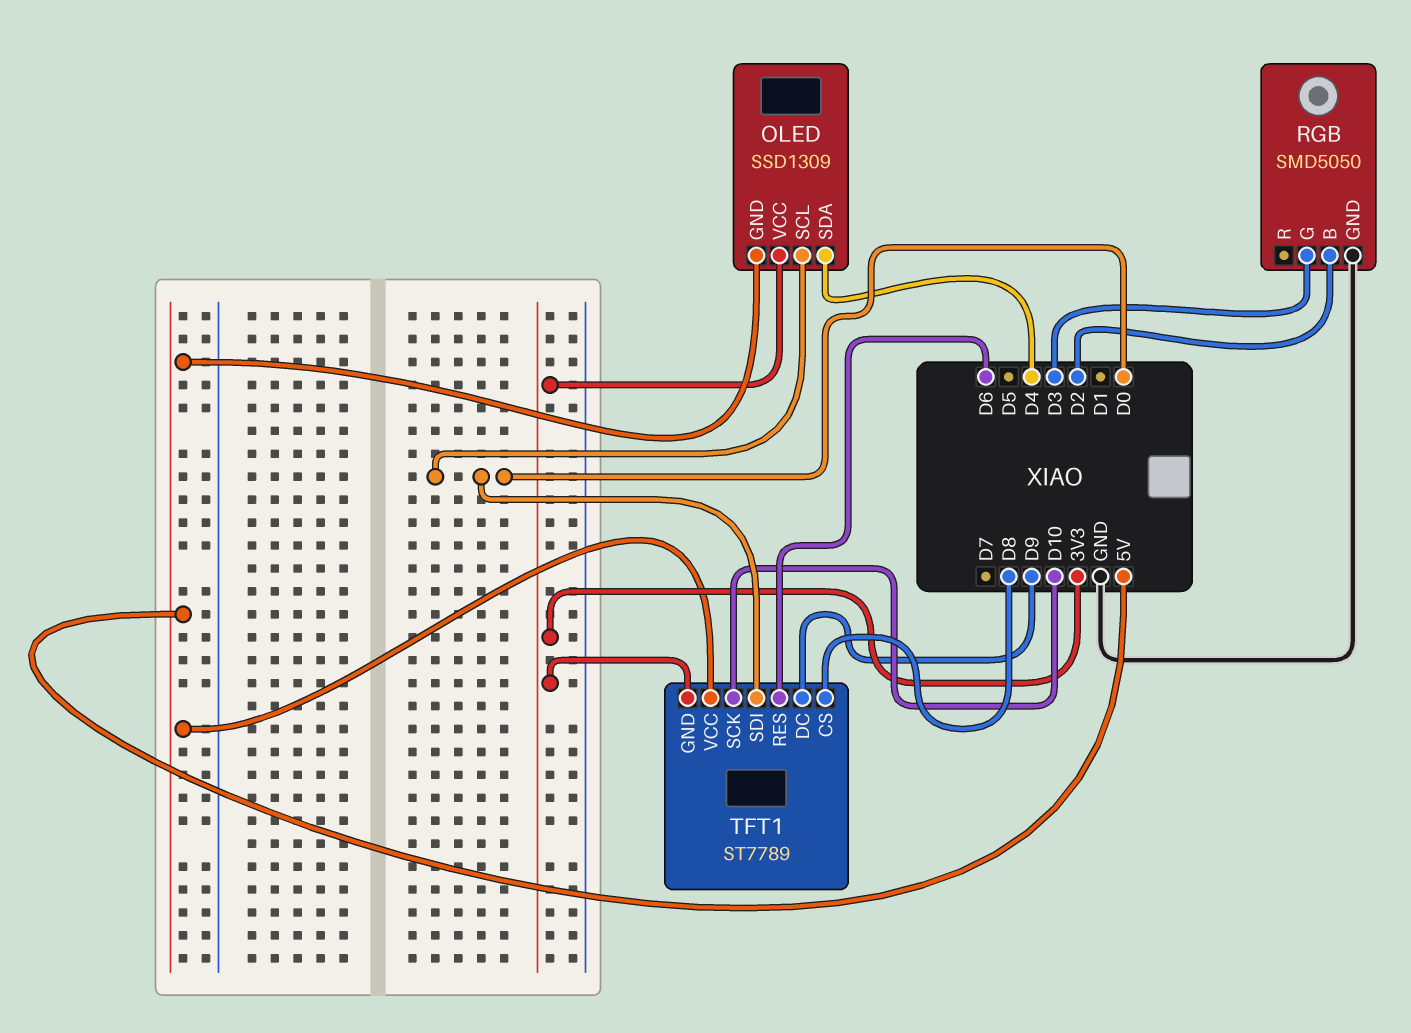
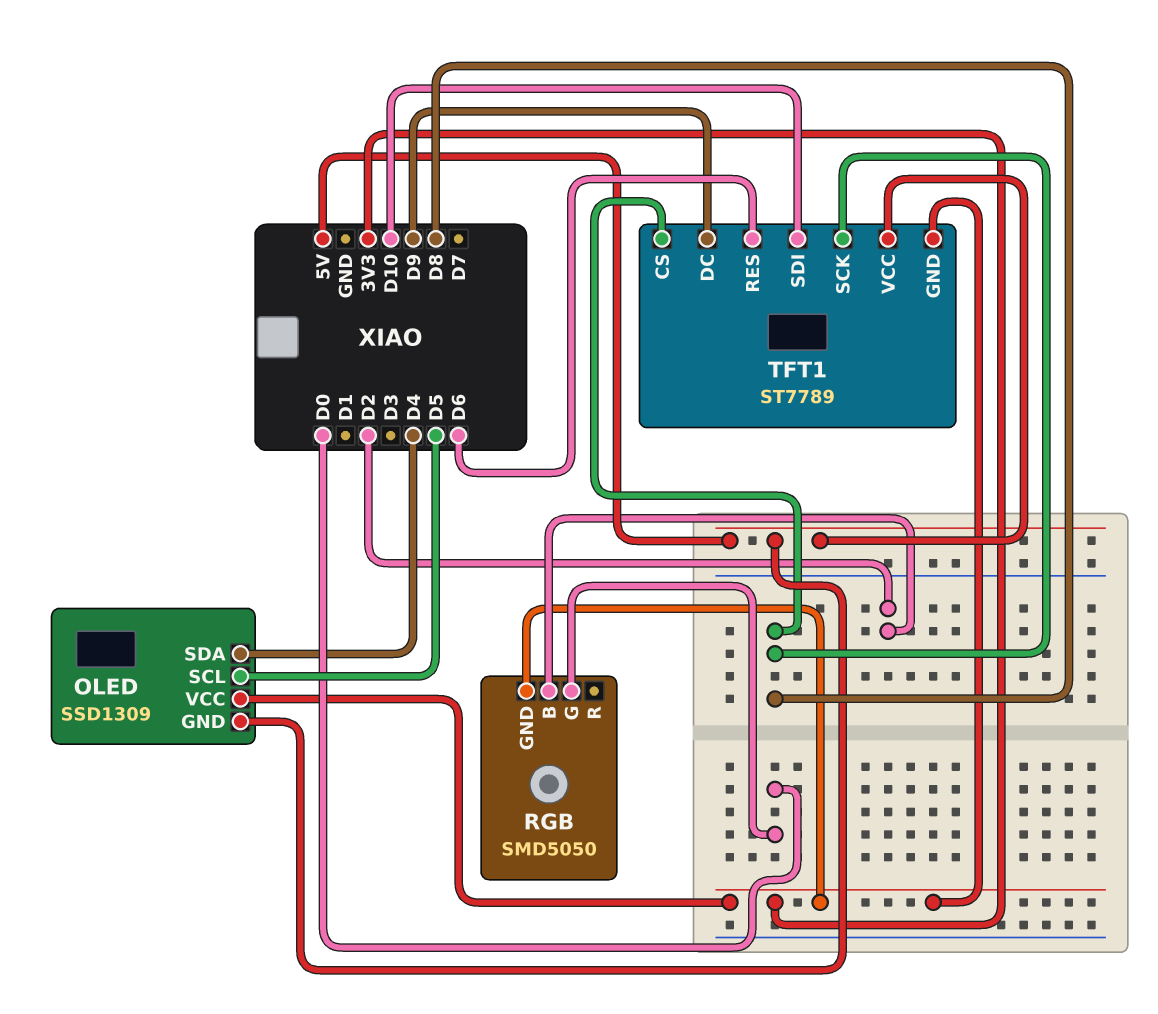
OLED pin SCL: D0 -> D5
RGB pin G: D3 -> D0
RGB pin GND: GND -> 3V3
TFT1 pin SCK: D10 -> D8
TFT1 pin SDI: D0 -> D10

